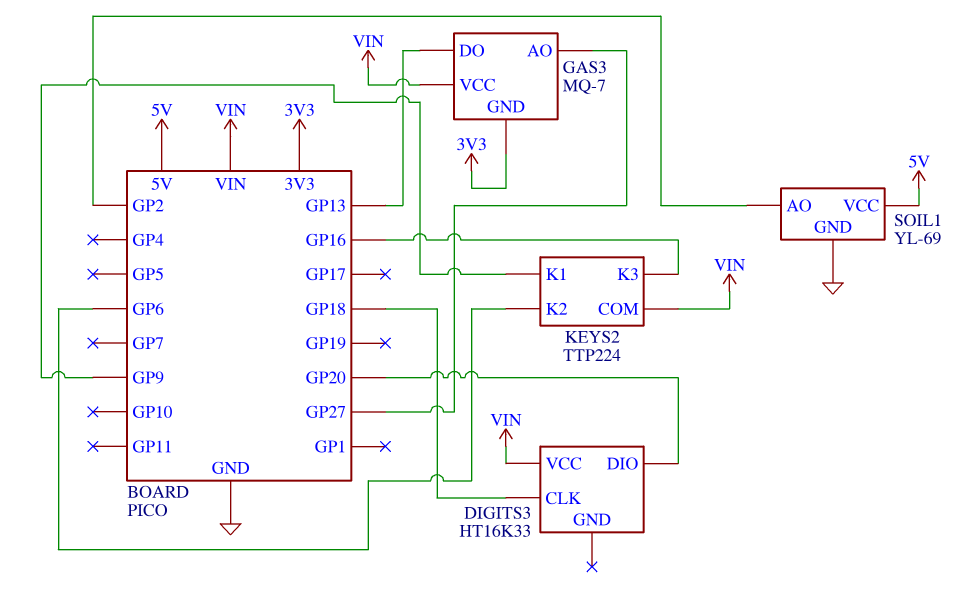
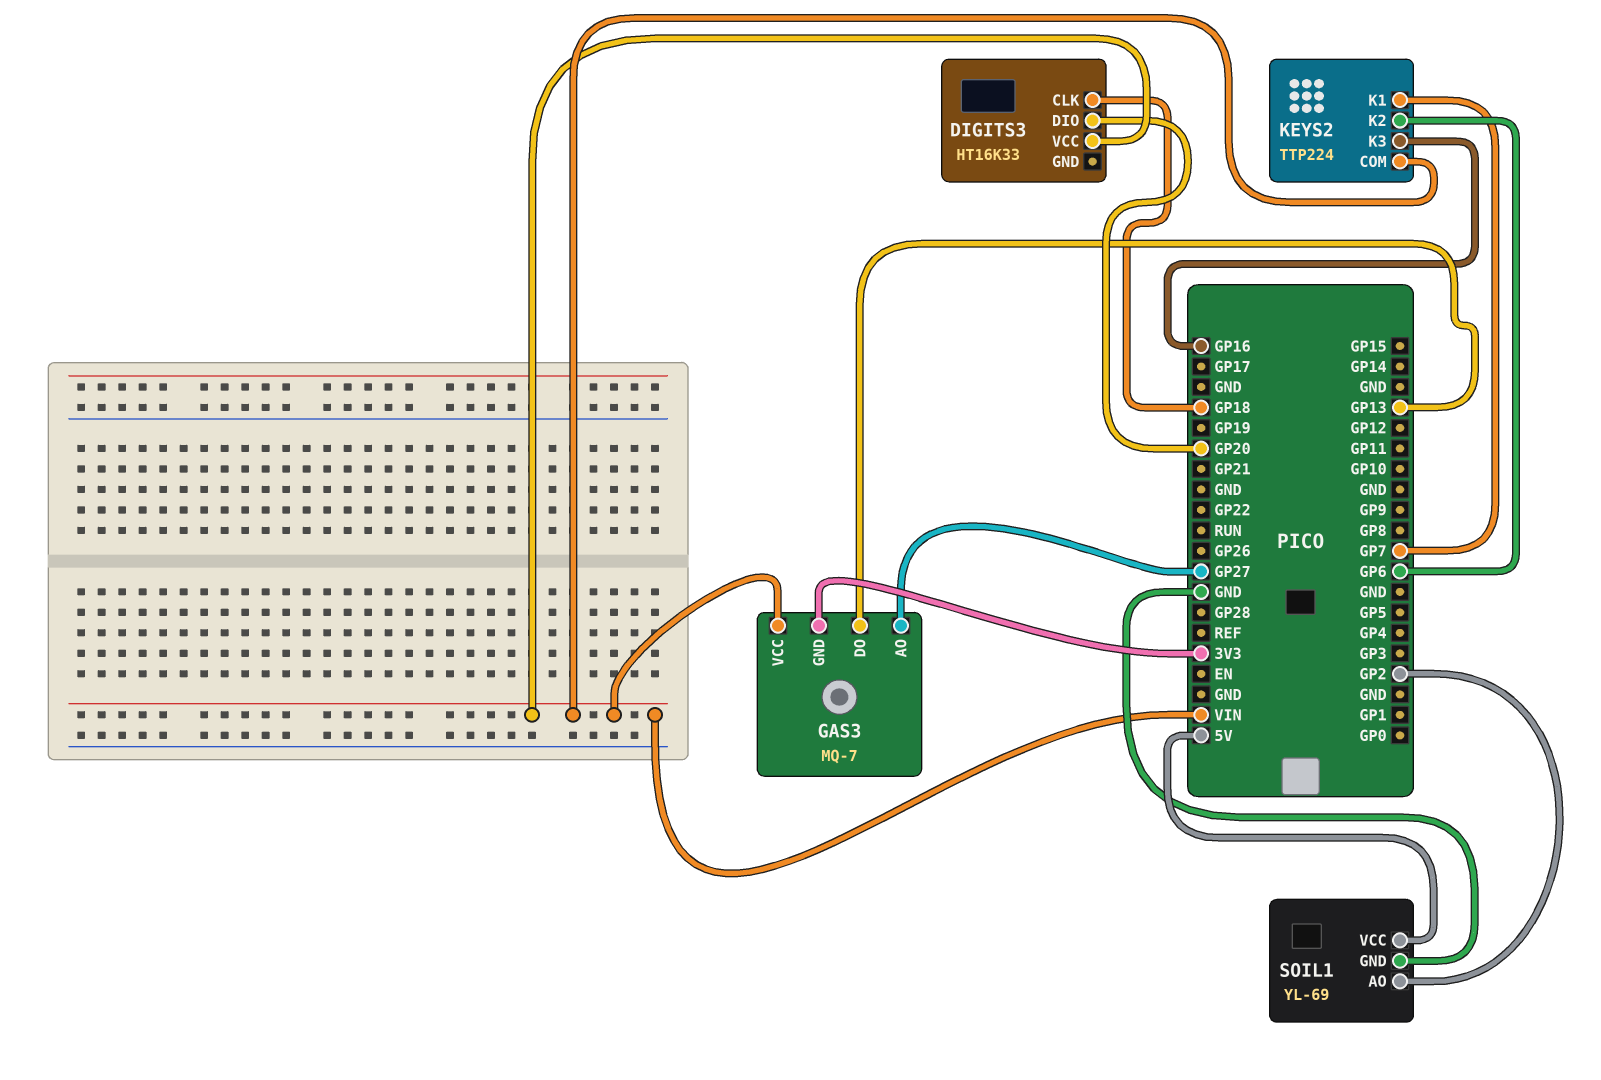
KEYS2 pin K1: GP9 -> GP7

